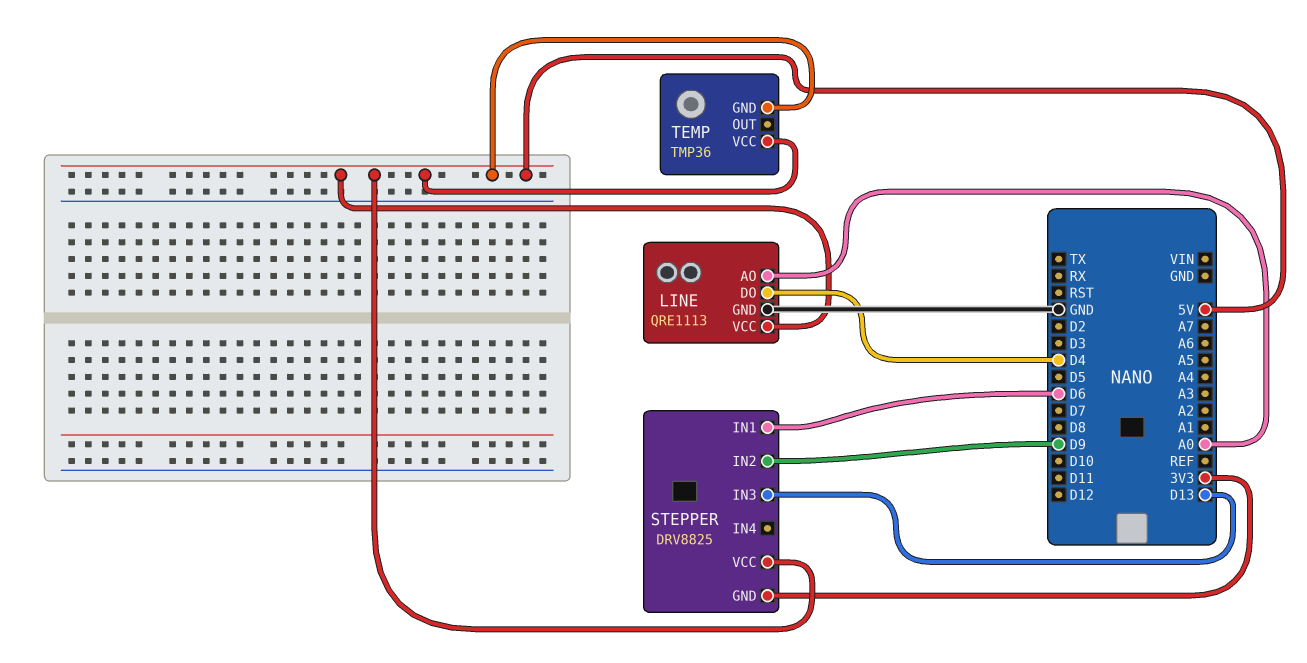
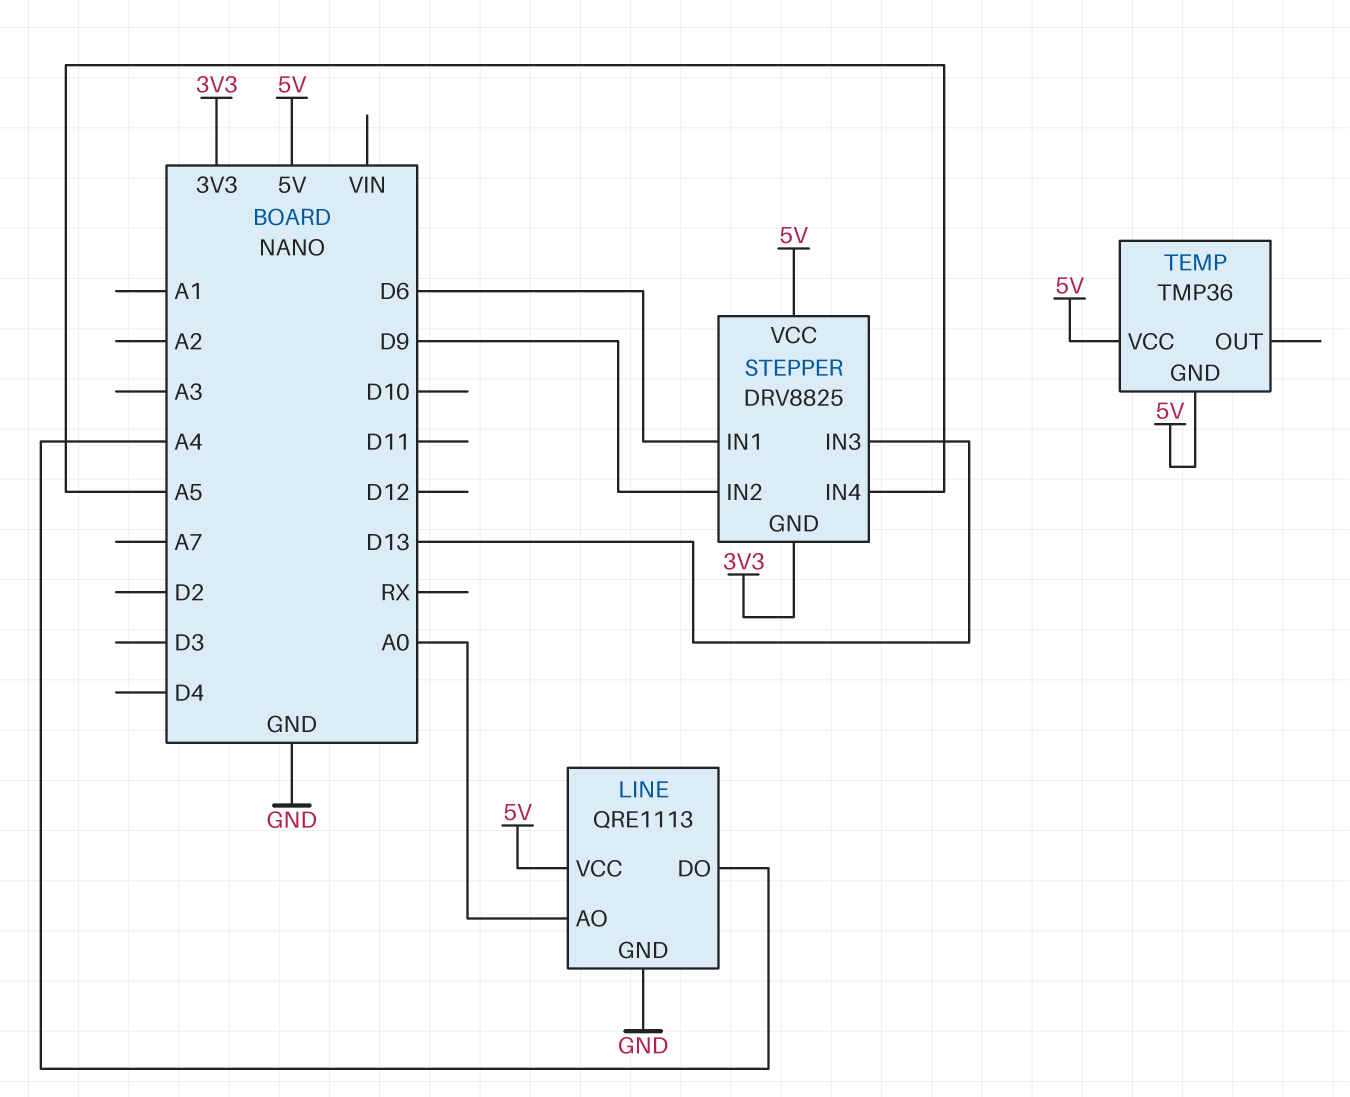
LINE pin DO: D4 -> A4
STEPPER pin IN4: none -> A5

